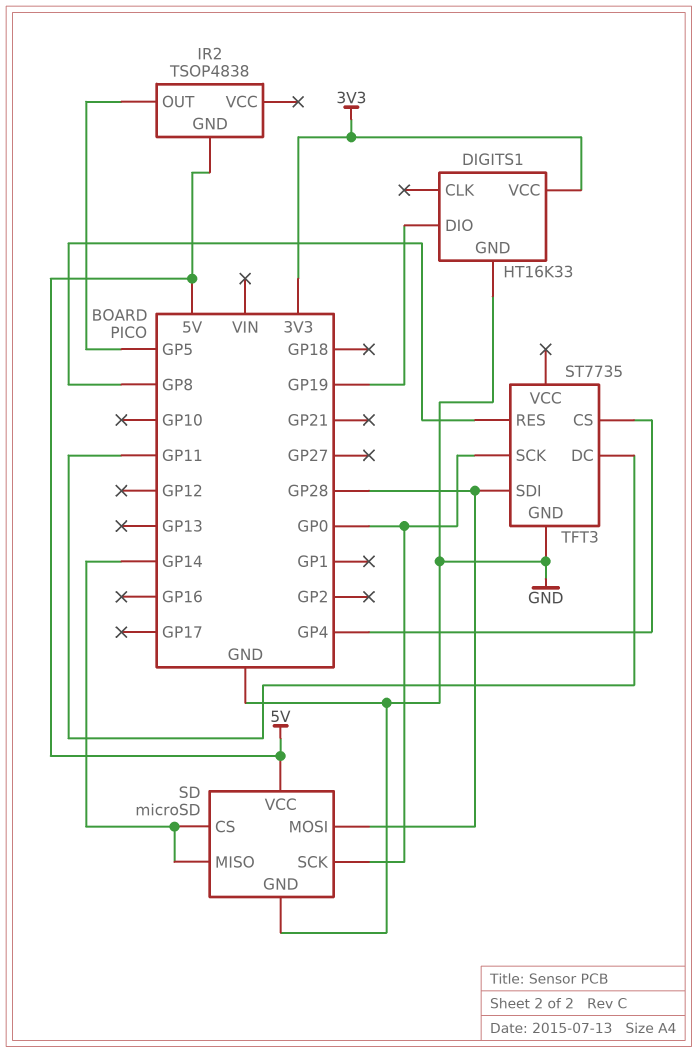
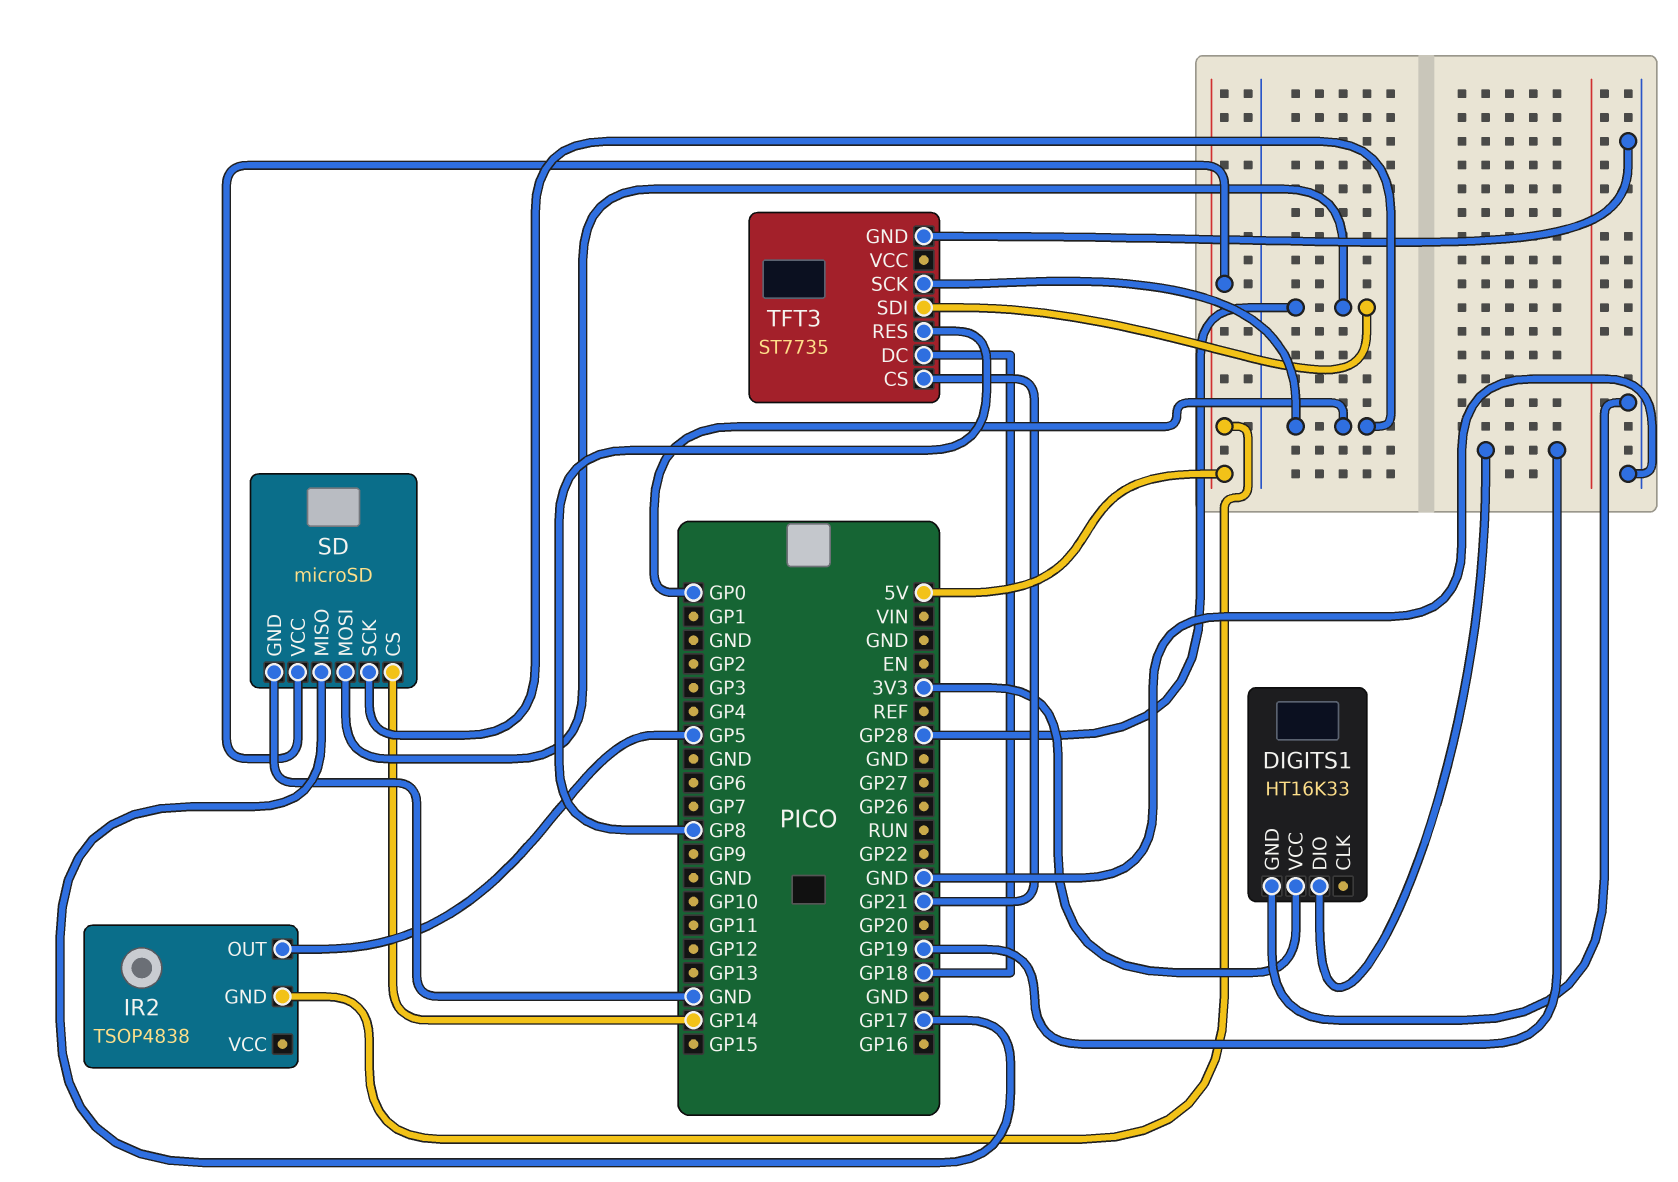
SD pin MISO: GP14 -> GP17
TFT3 pin CS: GP4 -> GP21
TFT3 pin DC: GP11 -> GP18

